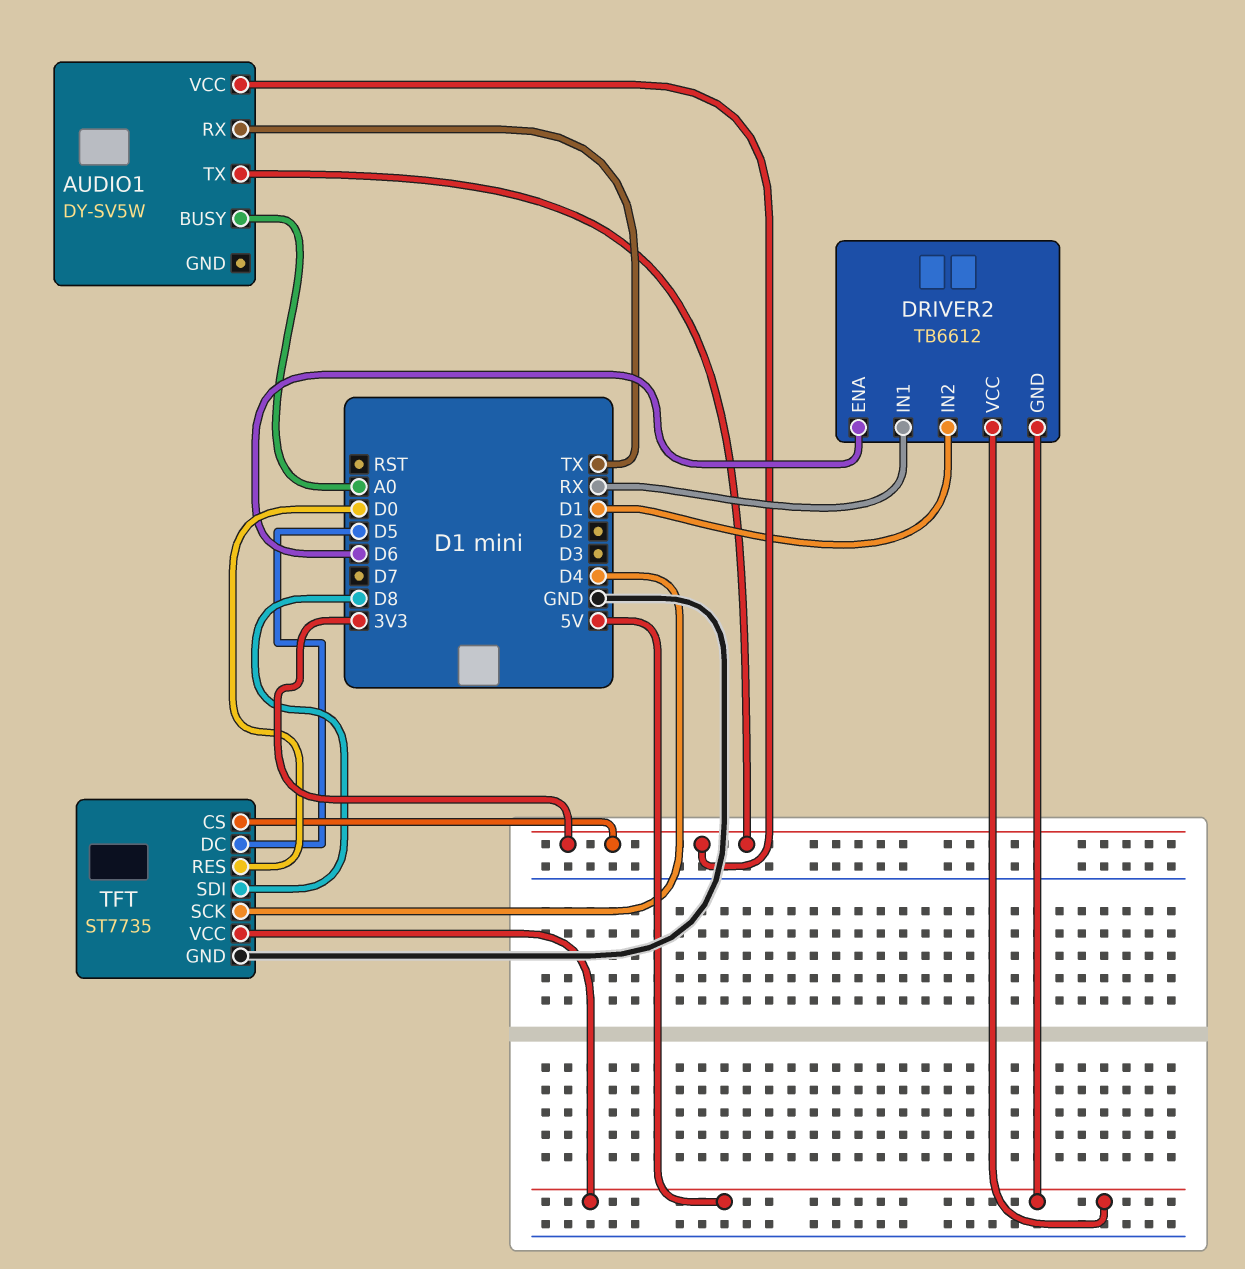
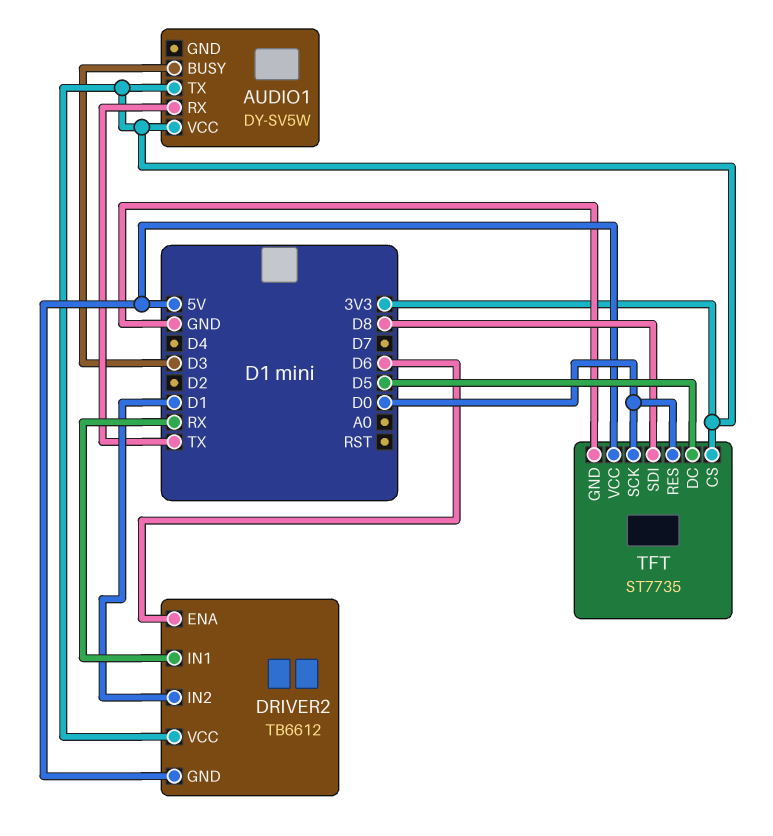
AUDIO1 pin BUSY: A0 -> D3
DRIVER2 pin VCC: 5V -> 3V3
TFT pin SCK: D4 -> D0

